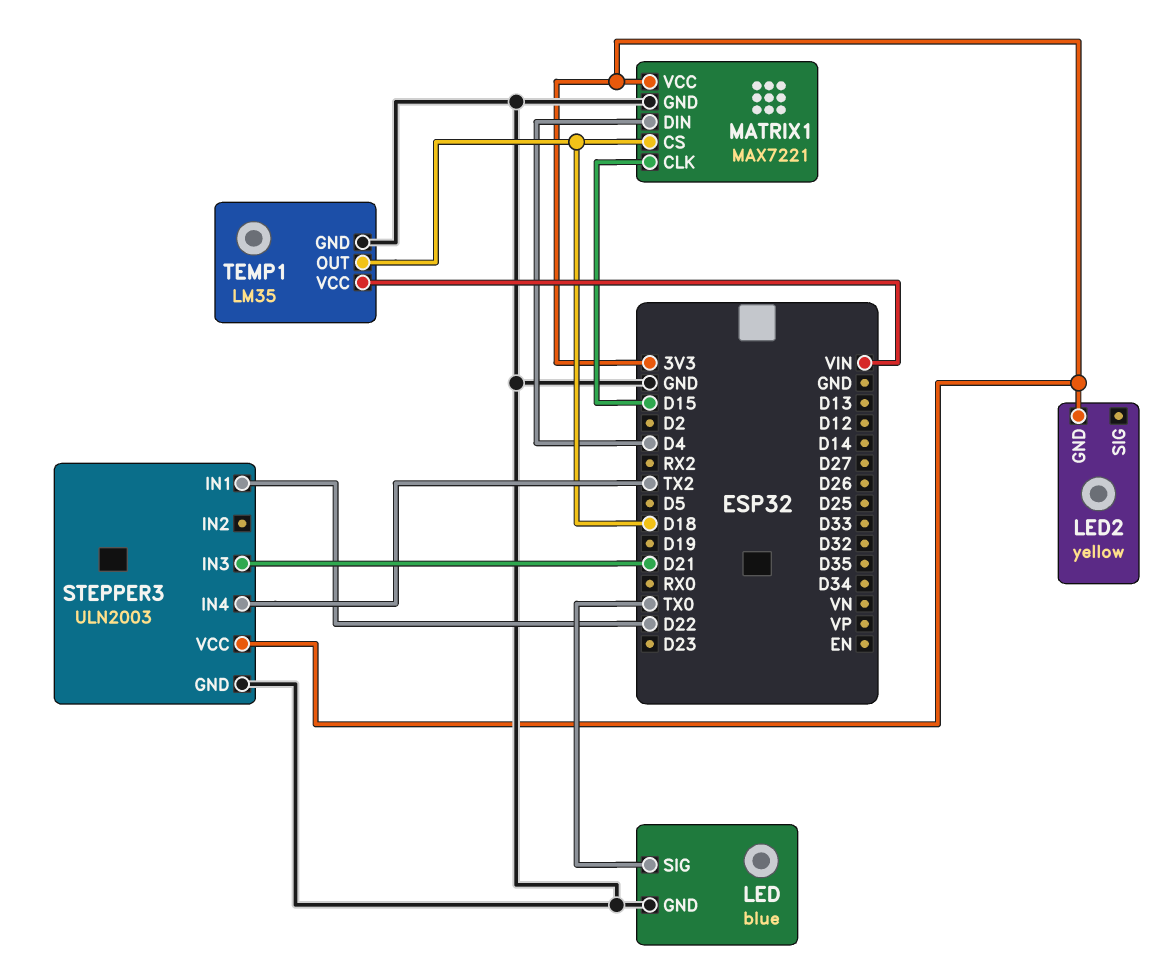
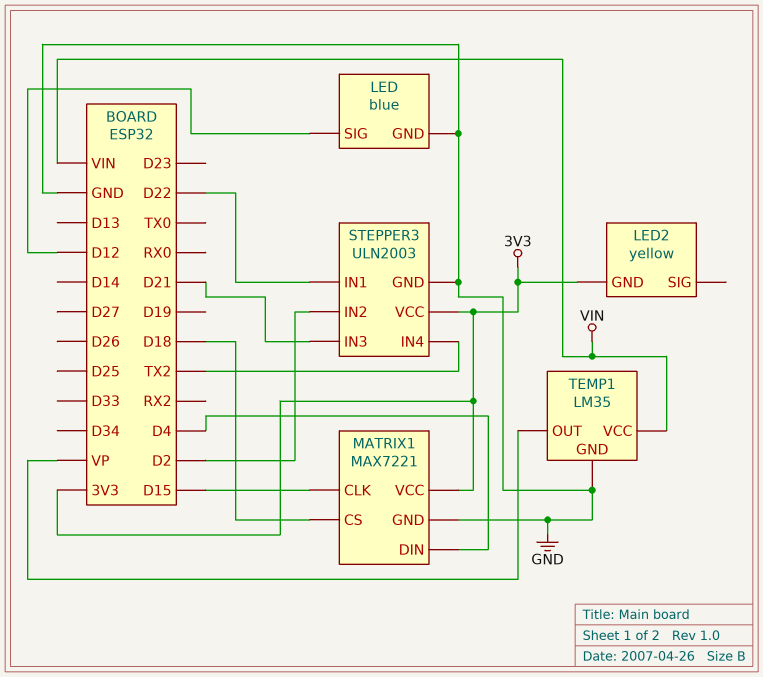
LED pin SIG: TX0 -> D12
STEPPER3 pin IN2: none -> D2
TEMP1 pin OUT: D18 -> VP

